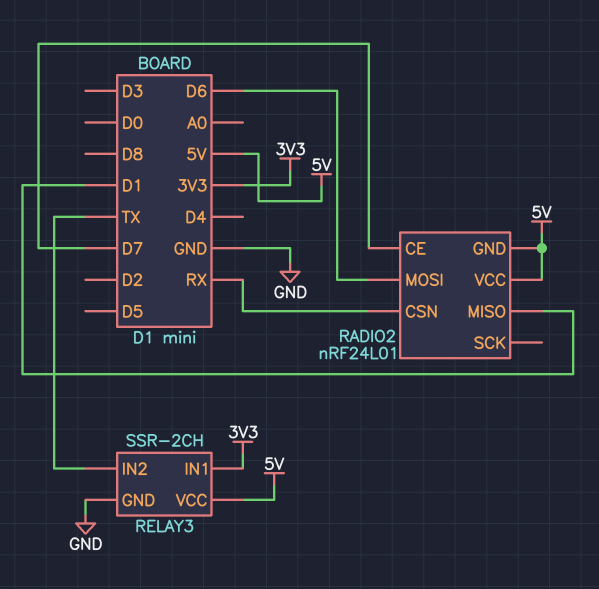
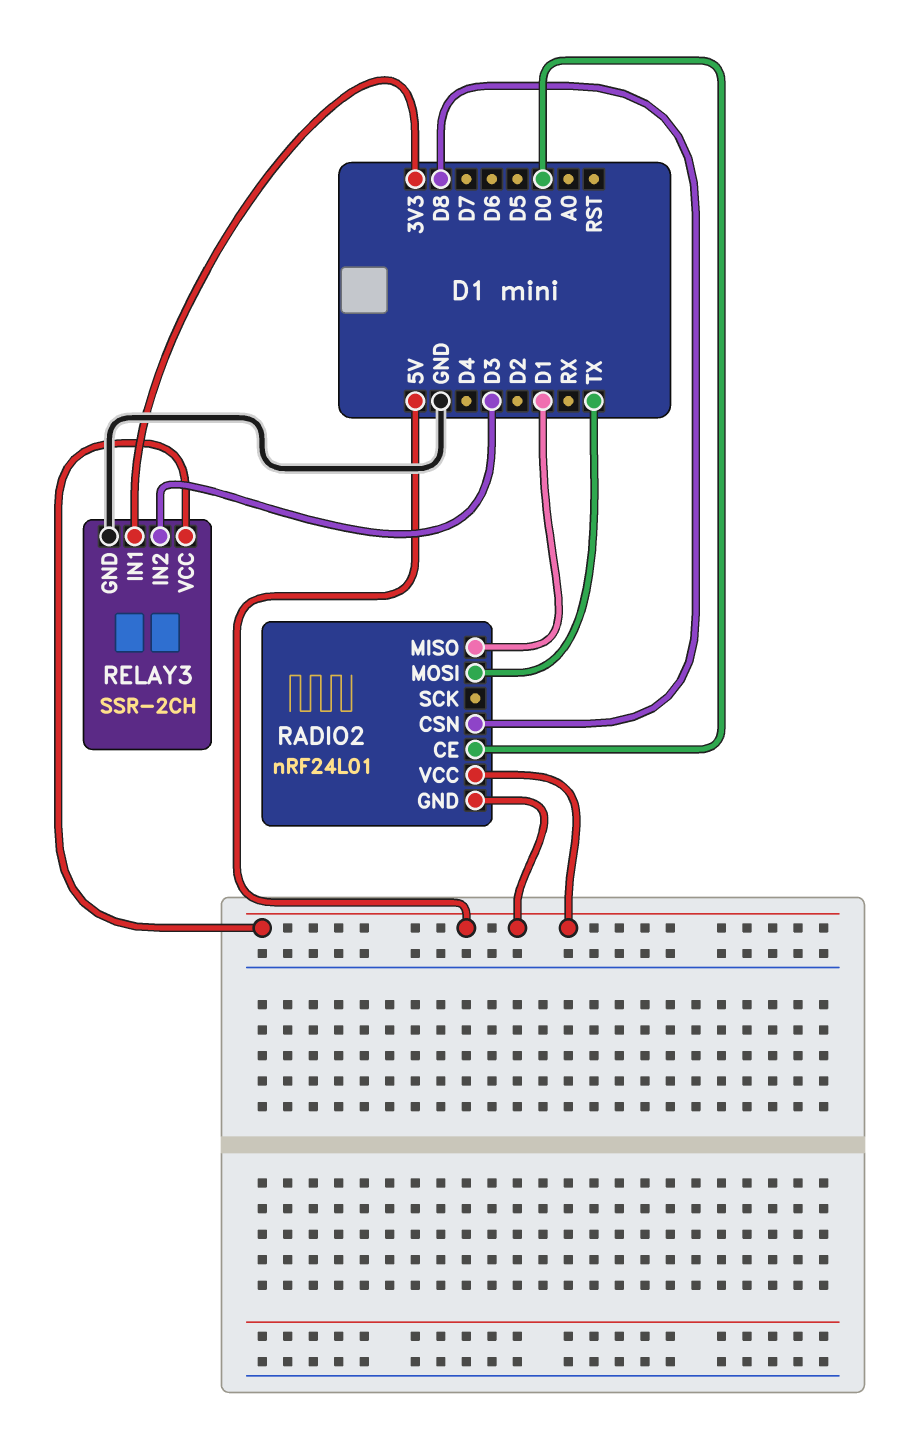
RADIO2 pin CE: D7 -> D0
RADIO2 pin CSN: RX -> D8
RADIO2 pin MOSI: D6 -> TX
RELAY3 pin IN2: TX -> D3

